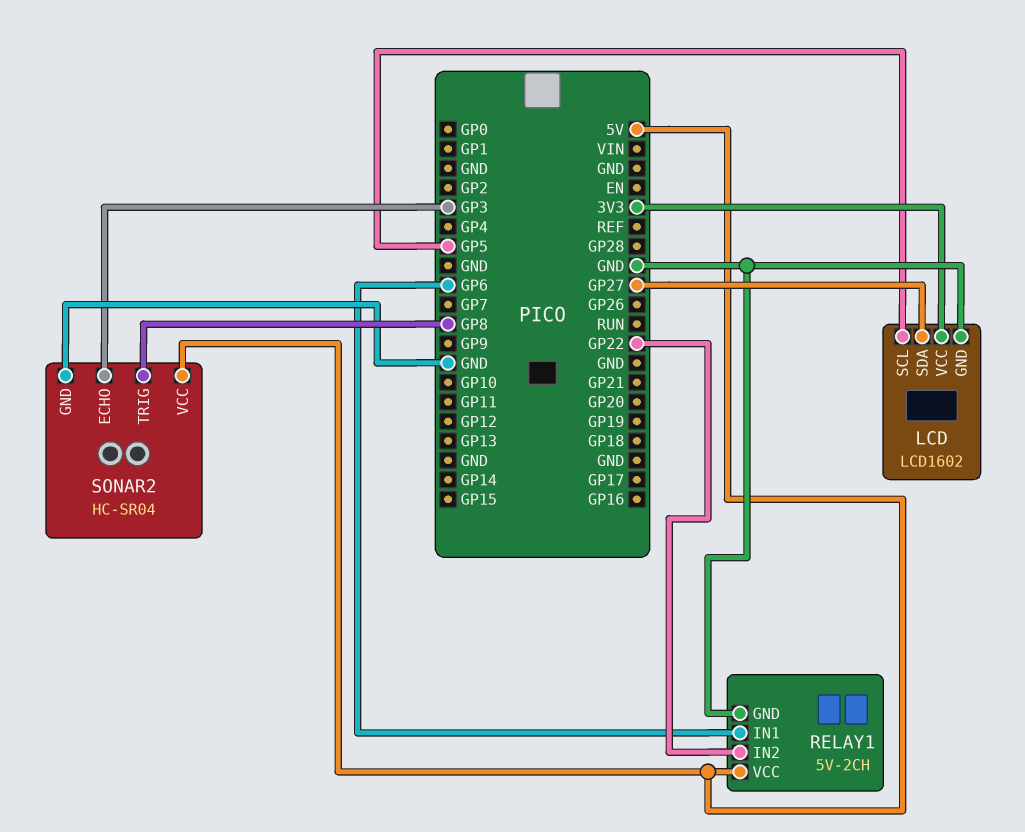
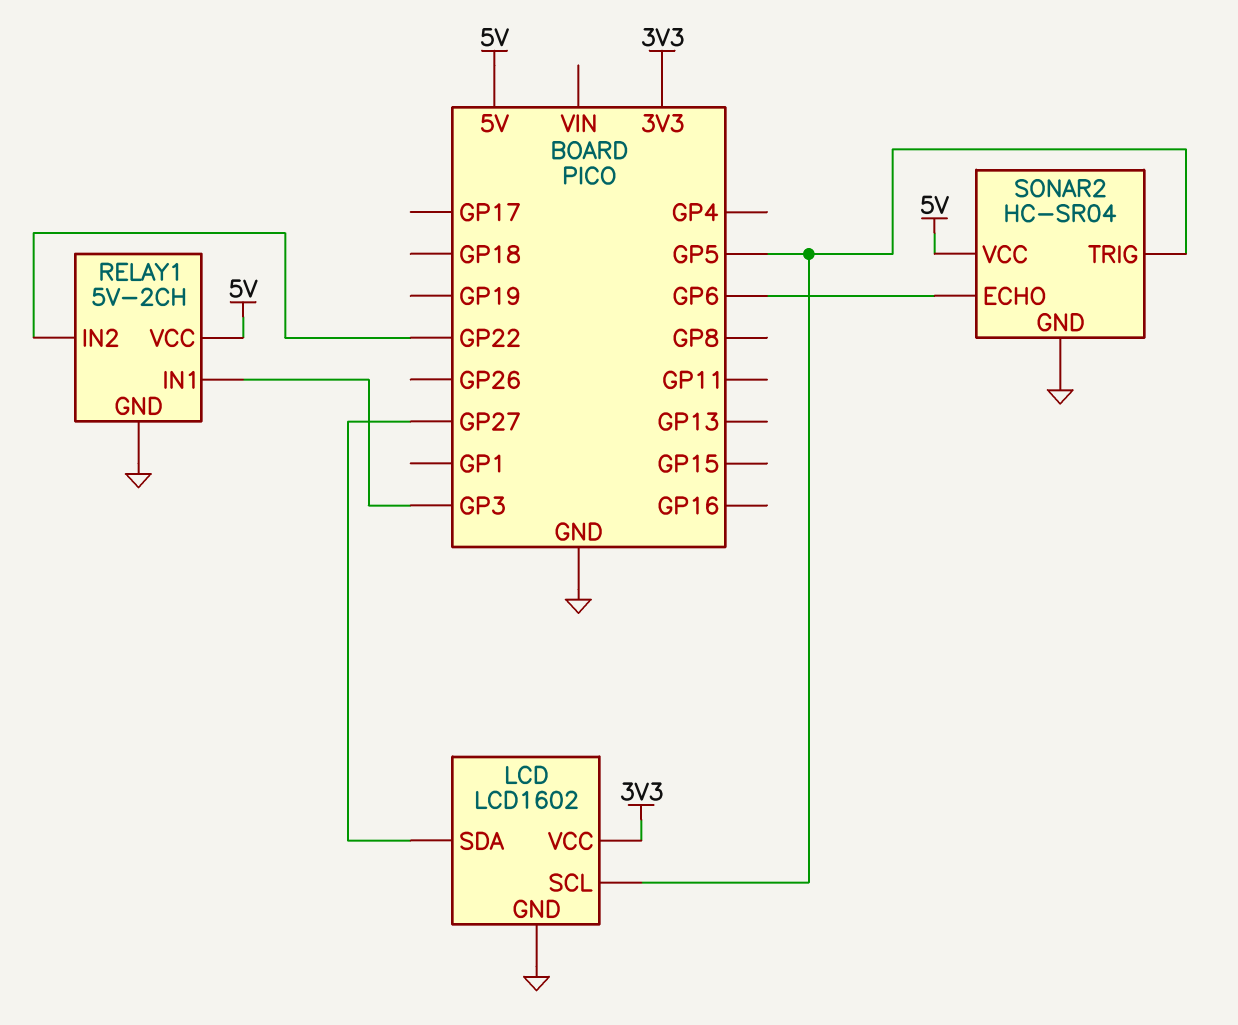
RELAY1 pin IN1: GP6 -> GP3
SONAR2 pin ECHO: GP3 -> GP6
SONAR2 pin TRIG: GP8 -> GP5

